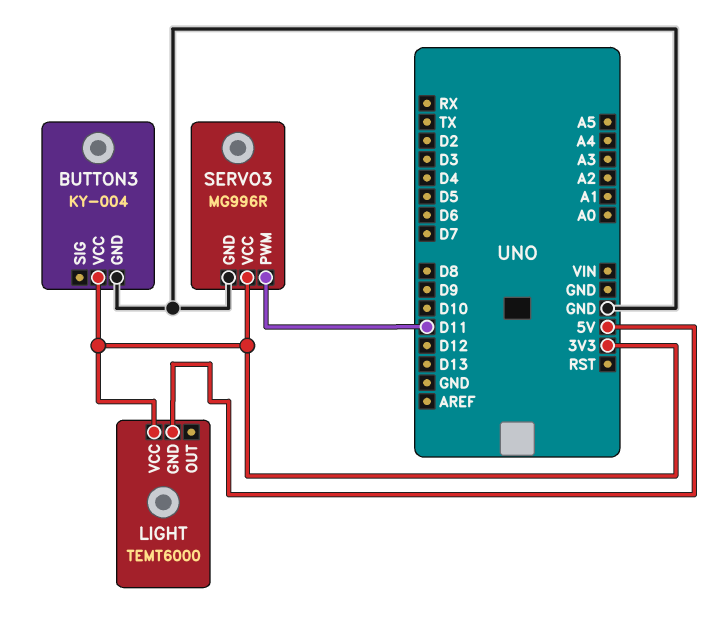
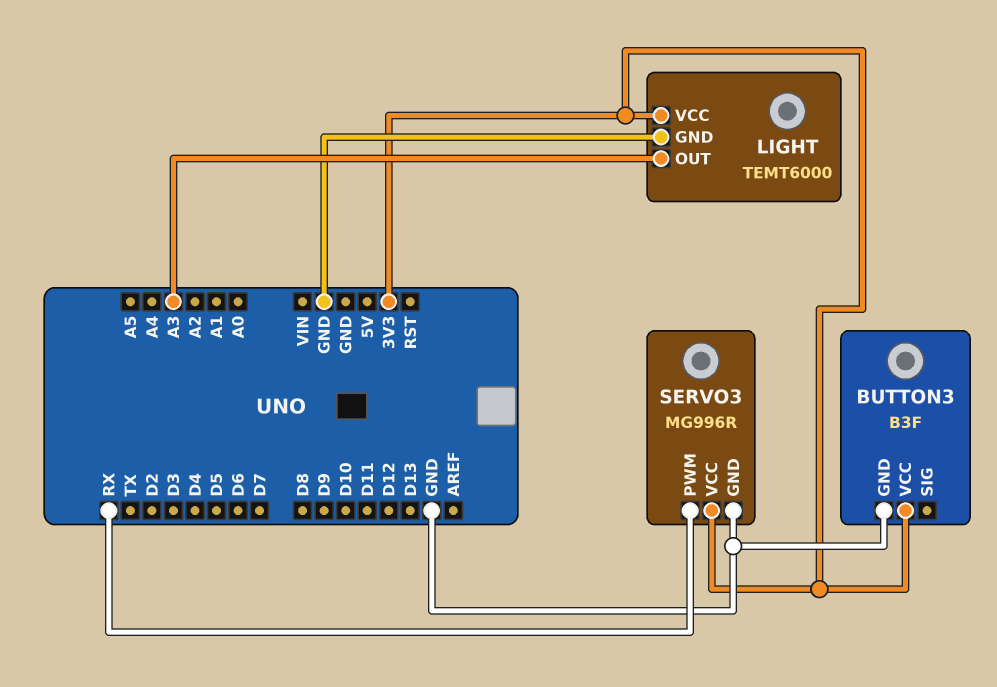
BUTTON3: KY-004 -> B3F
LIGHT pin GND: 5V -> GND
LIGHT pin OUT: none -> A3
SERVO3 pin PWM: D11 -> RX

